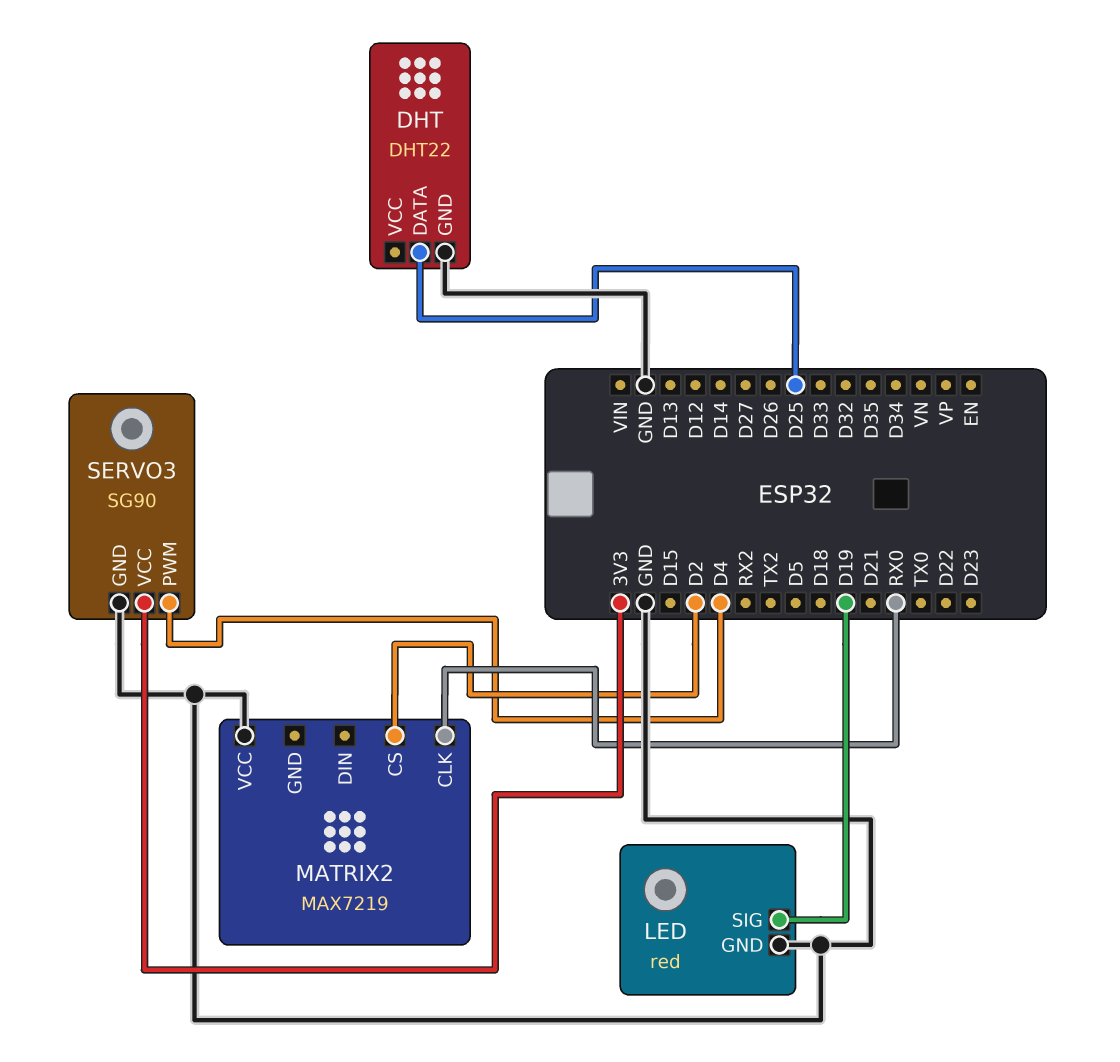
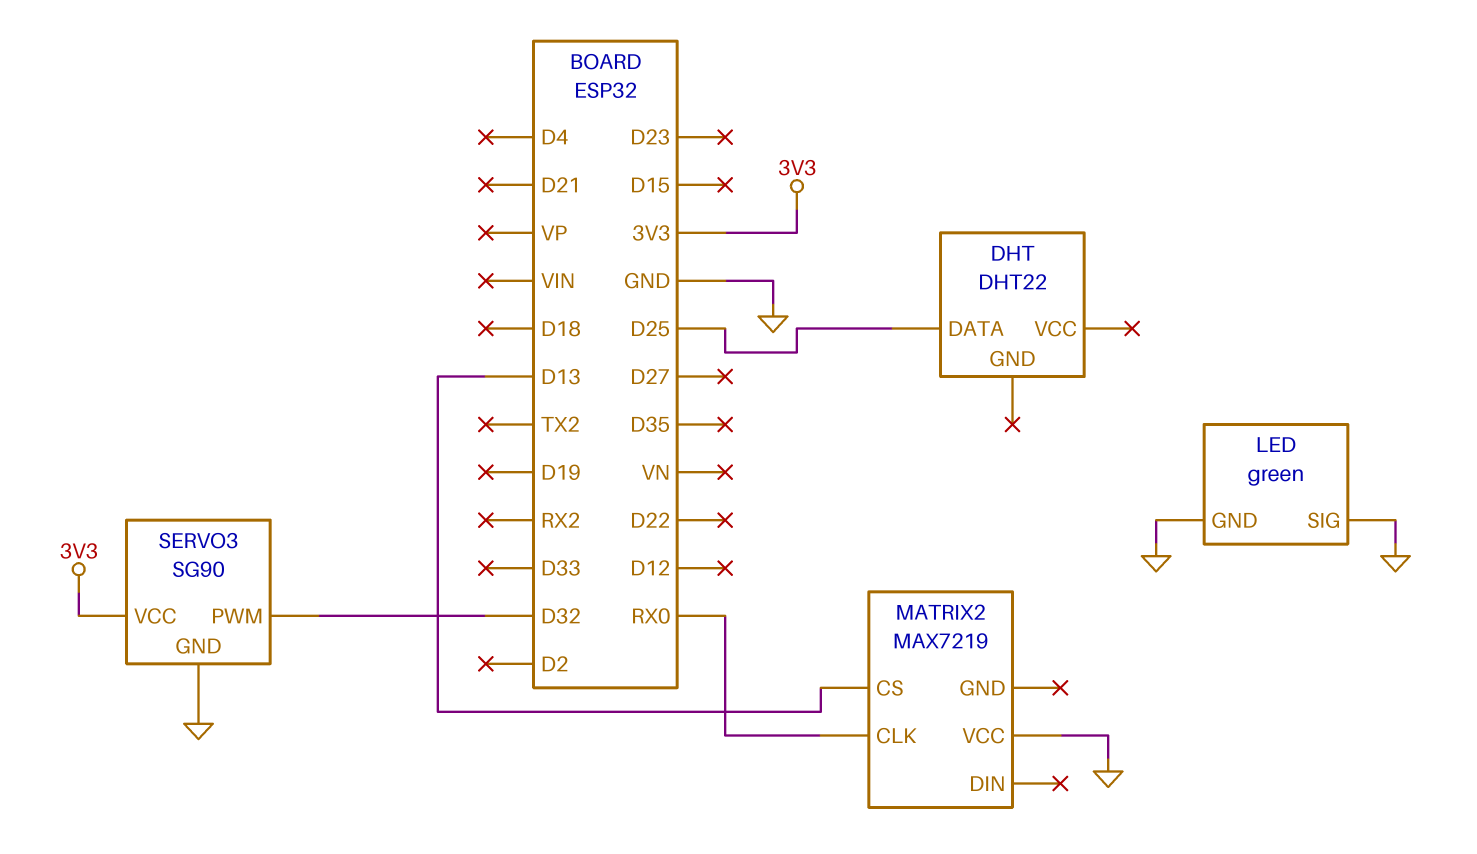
DHT pin GND: GND -> none
LED: red -> green
LED pin SIG: D19 -> GND
MATRIX2 pin CS: D2 -> D13
SERVO3 pin PWM: D4 -> D32

